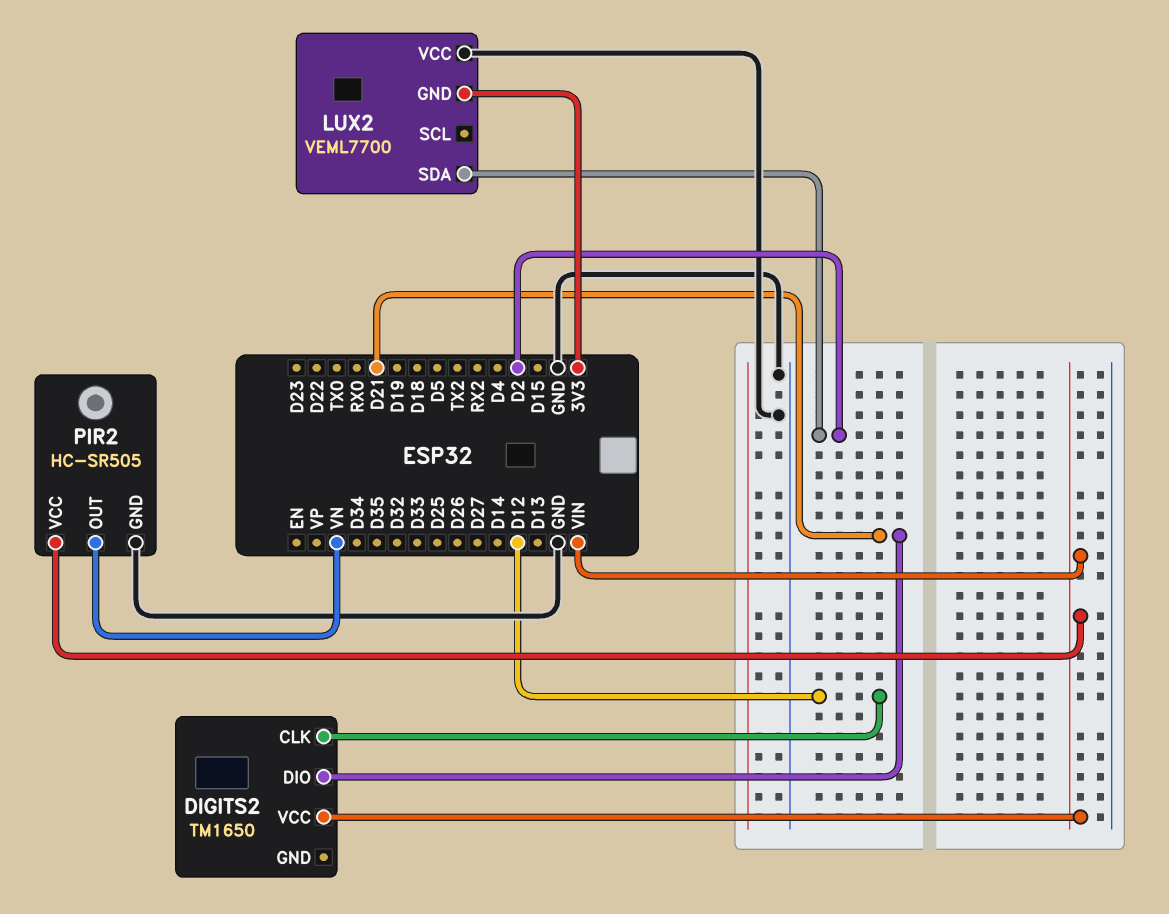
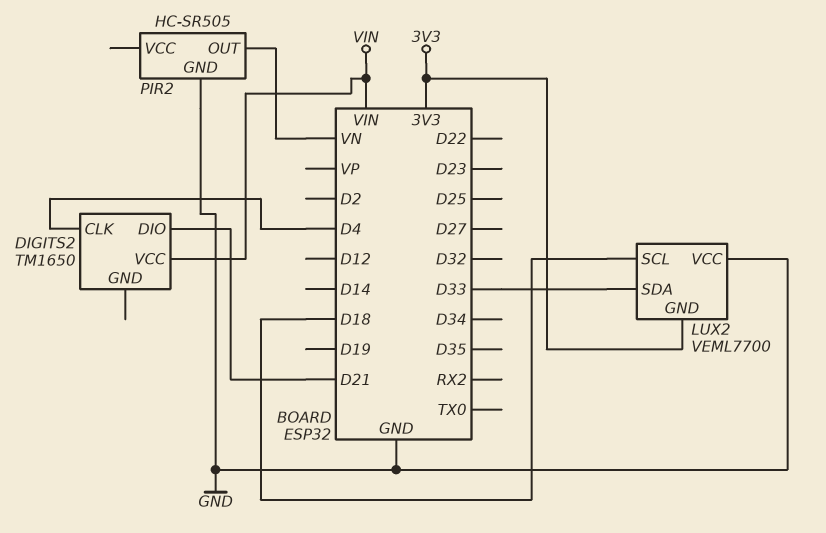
DIGITS2 pin CLK: D12 -> D4
LUX2 pin SCL: none -> D18
LUX2 pin SDA: D2 -> D33
PIR2 pin VCC: VIN -> none

